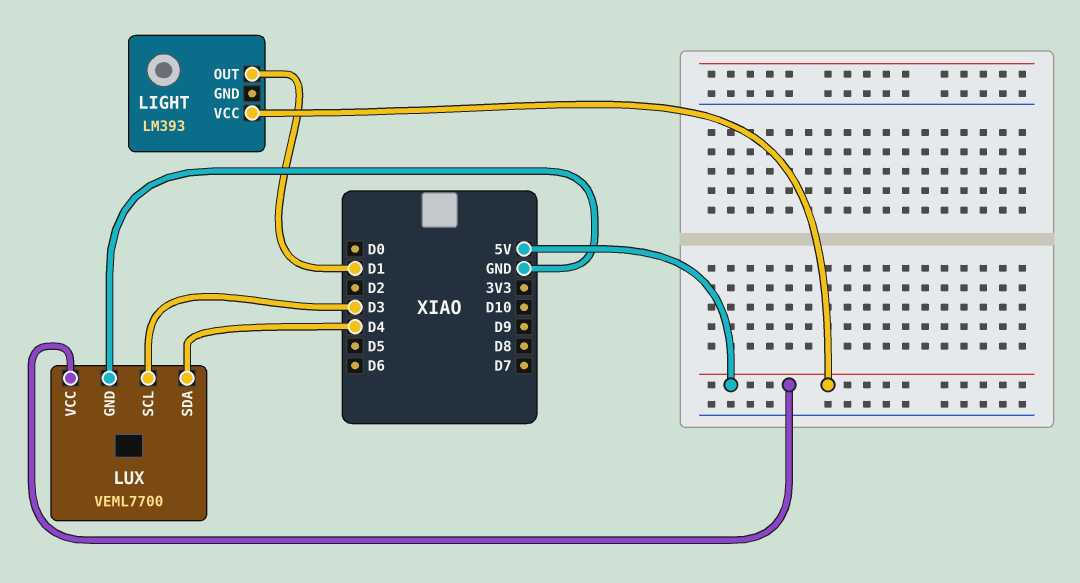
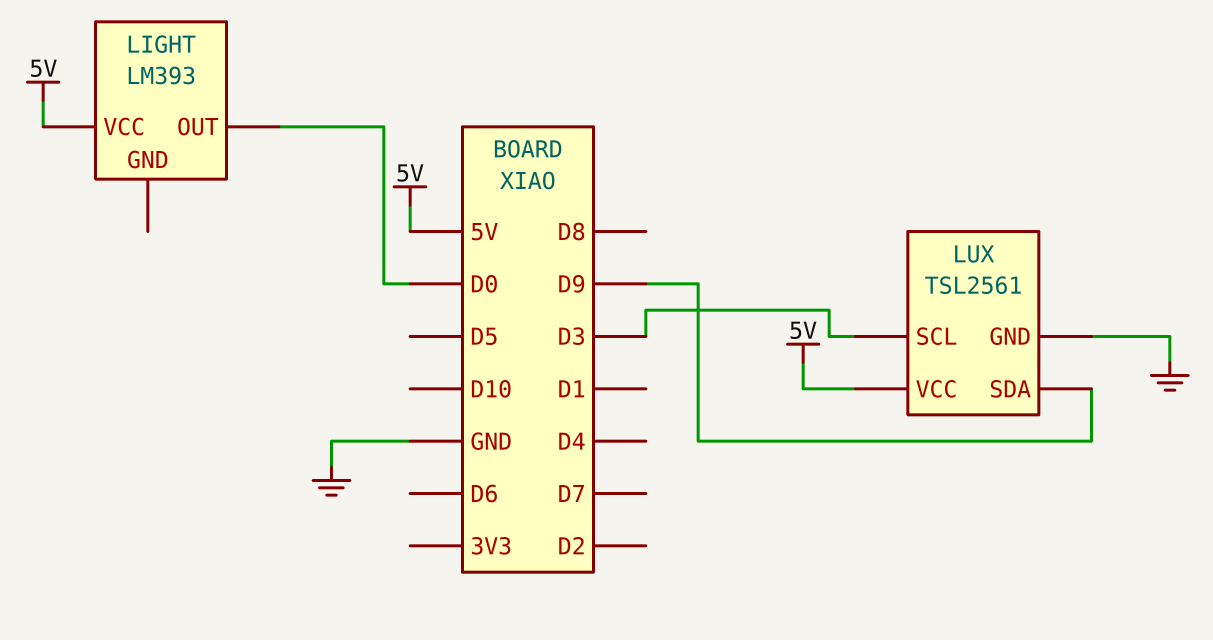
LIGHT pin OUT: D1 -> D0
LUX: VEML7700 -> TSL2561
LUX pin SDA: D4 -> D9

